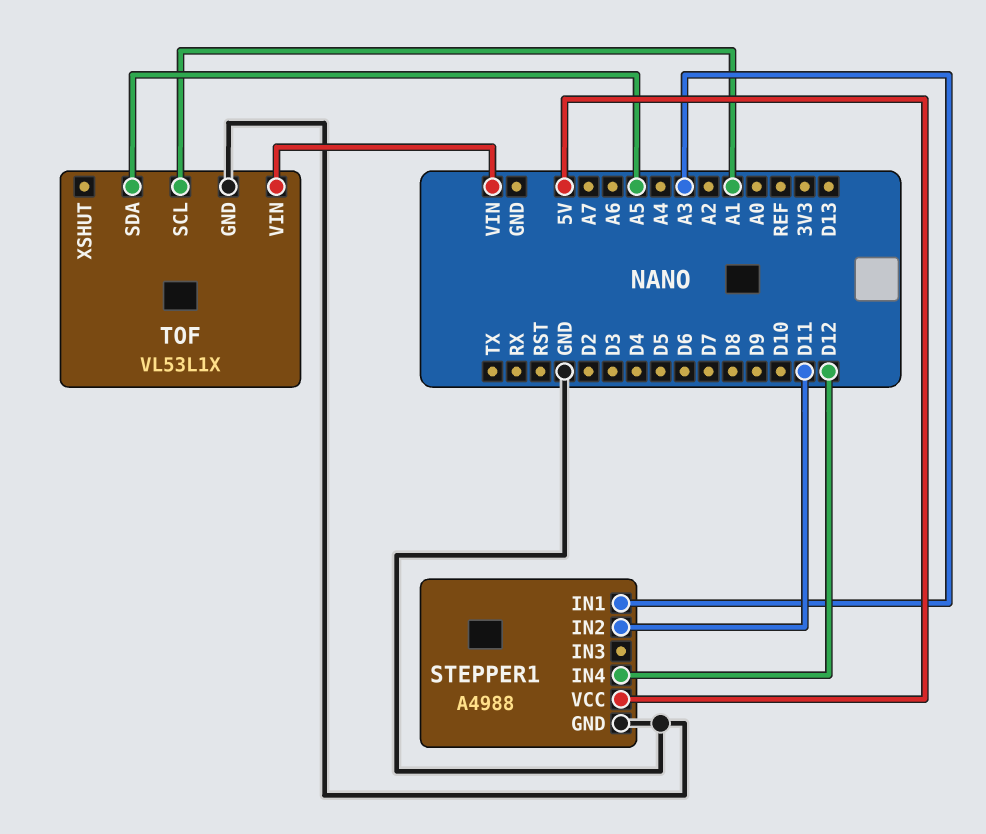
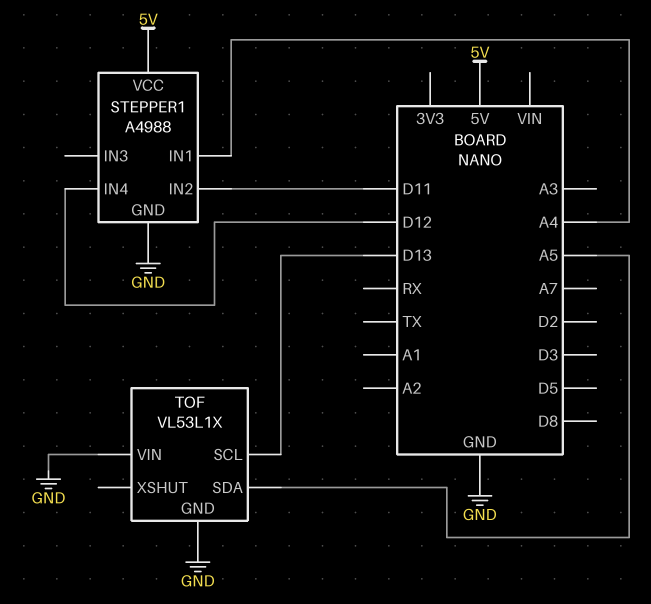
STEPPER1 pin IN1: A3 -> A4
TOF pin SCL: A1 -> D13
TOF pin VIN: VIN -> GND

